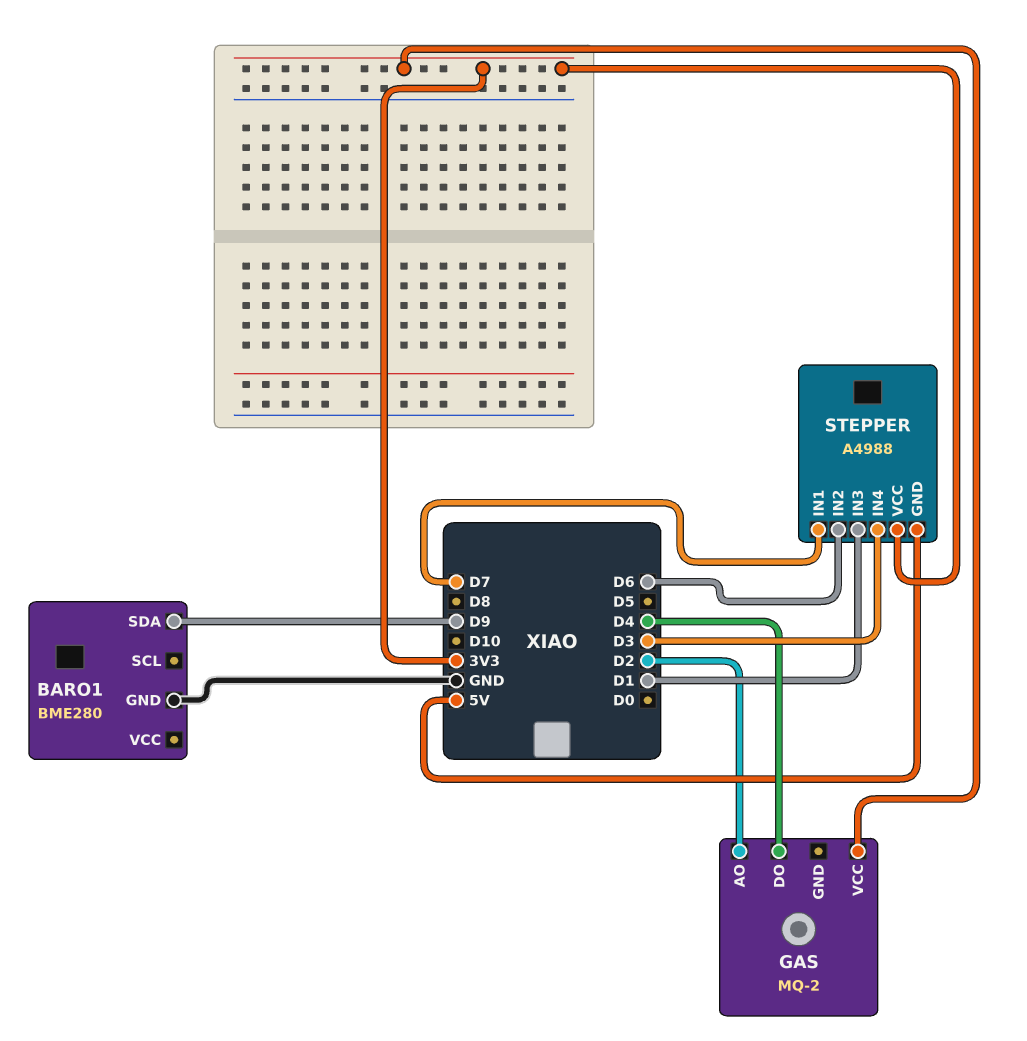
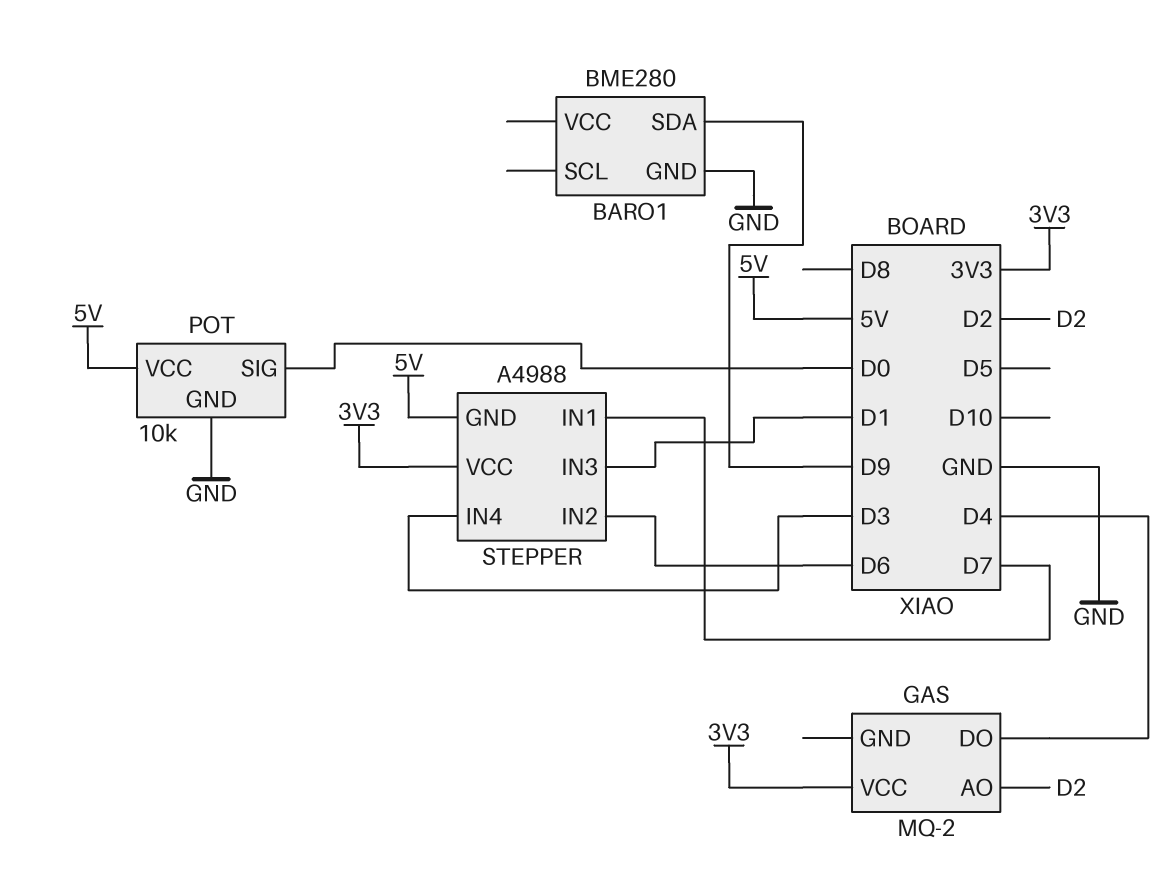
POT: none -> 10k
POT pin GND: none -> GND
POT pin SIG: none -> D0
POT pin VCC: none -> 5V

